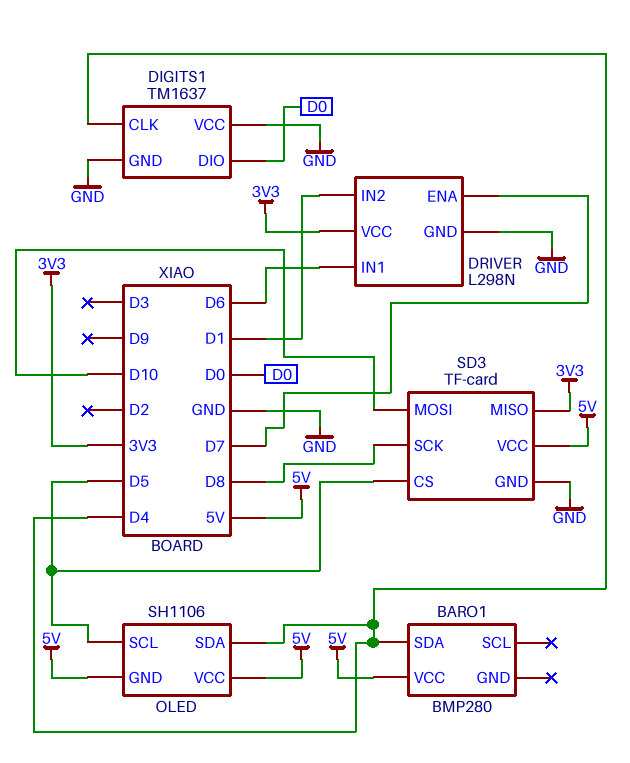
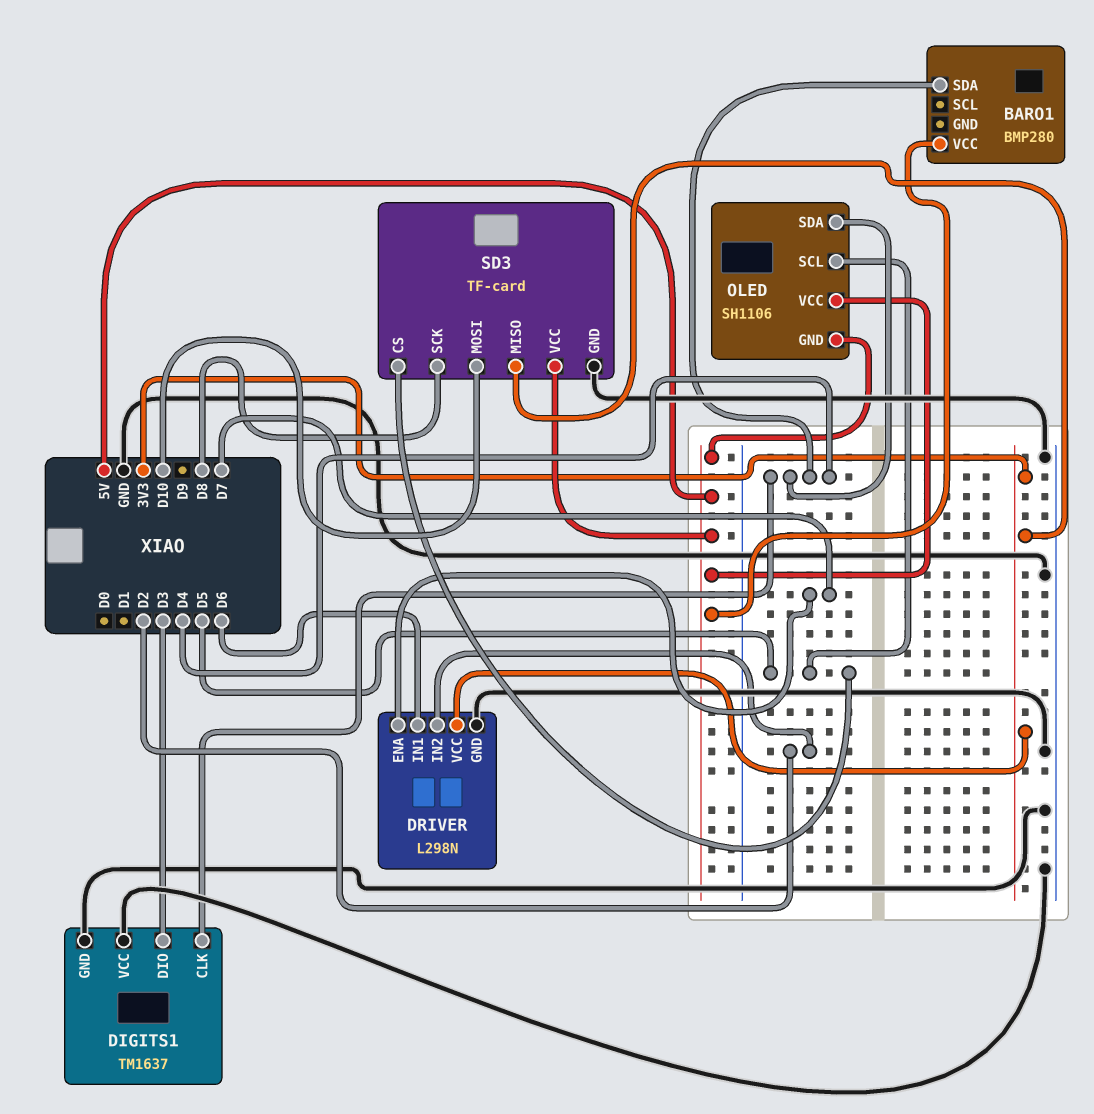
DIGITS1 pin DIO: D0 -> D3
DRIVER pin IN2: D1 -> D2

